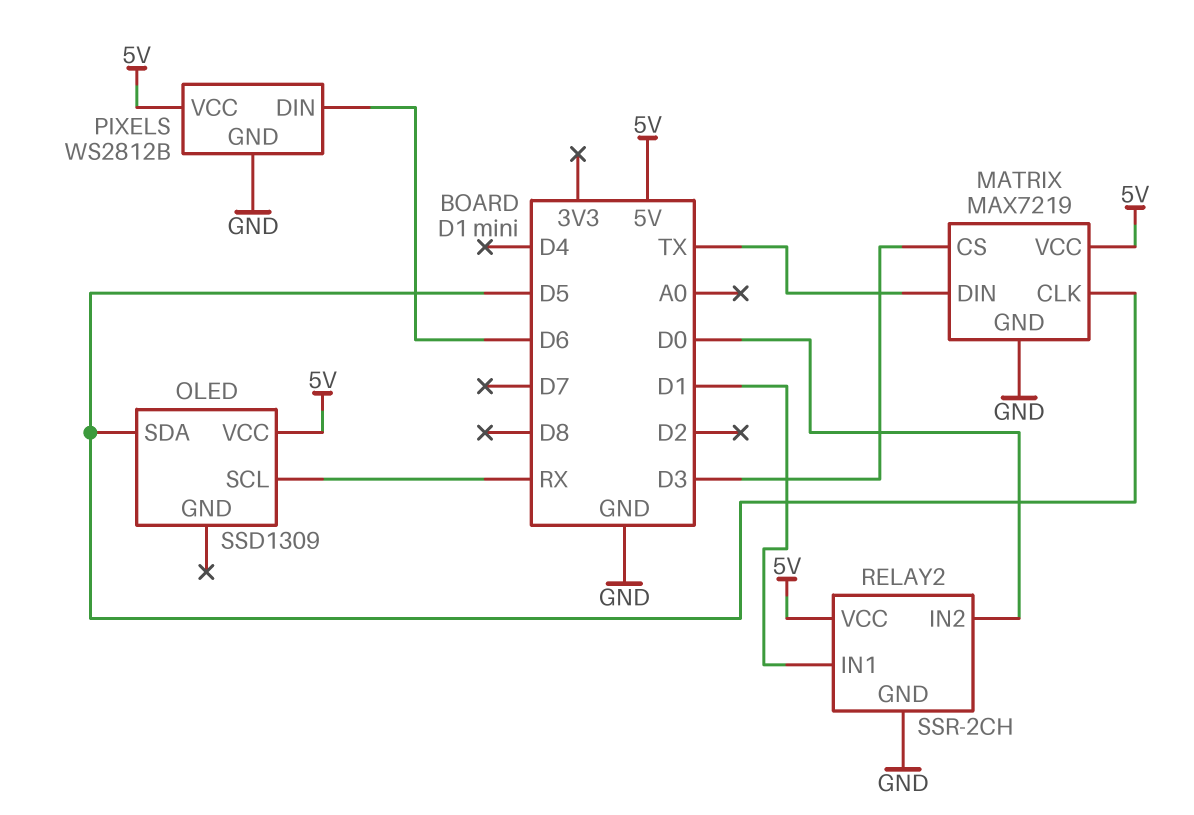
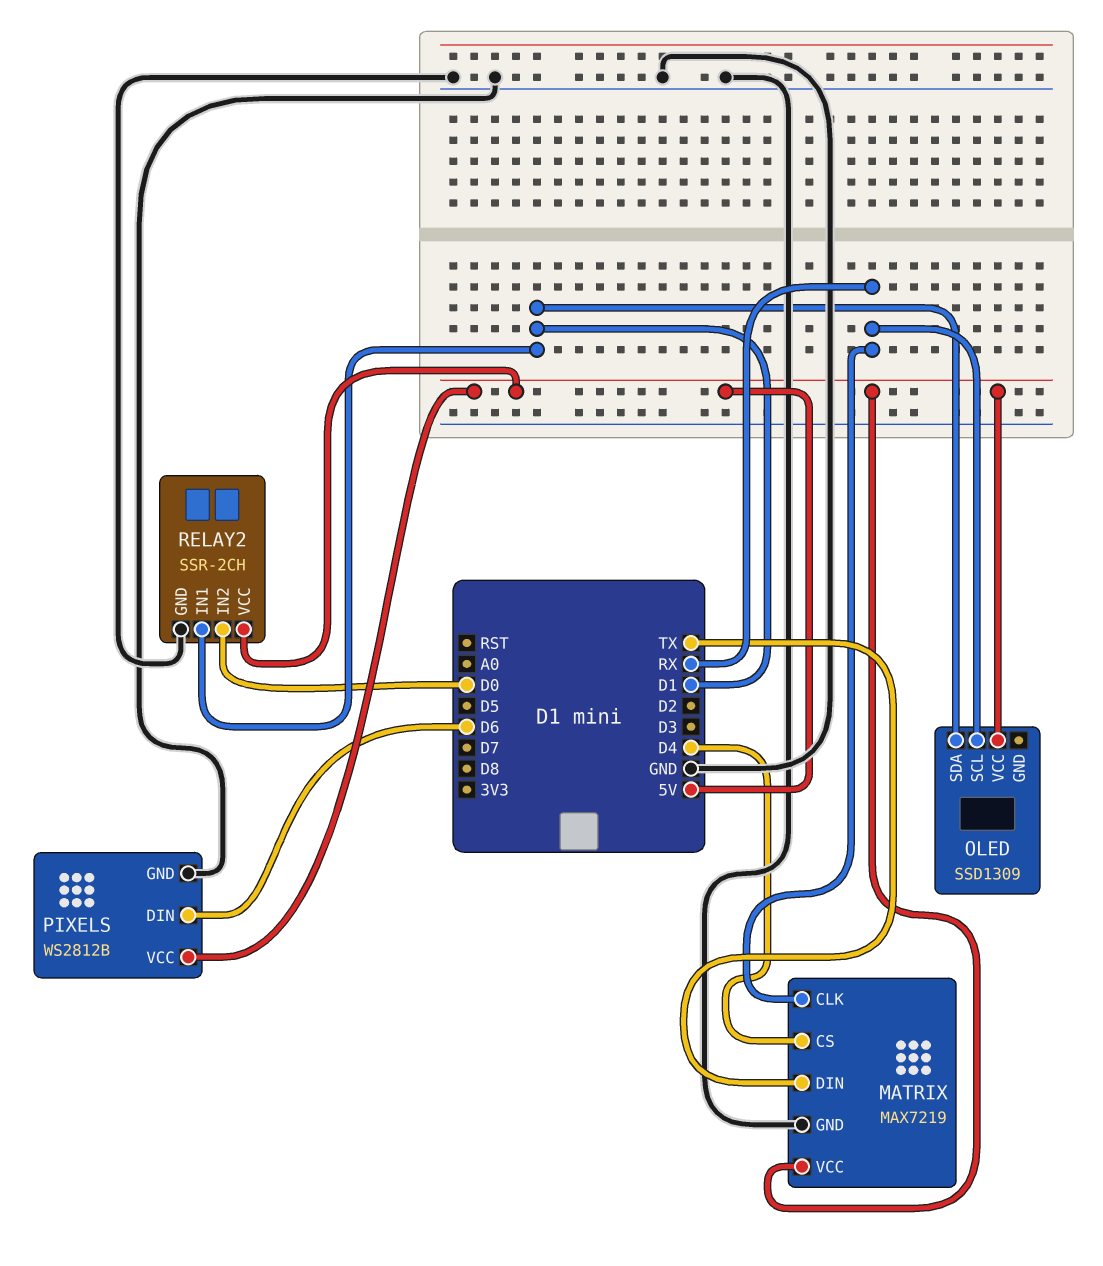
MATRIX pin CLK: D5 -> RX
MATRIX pin CS: D3 -> D4
OLED pin SDA: D5 -> D1

